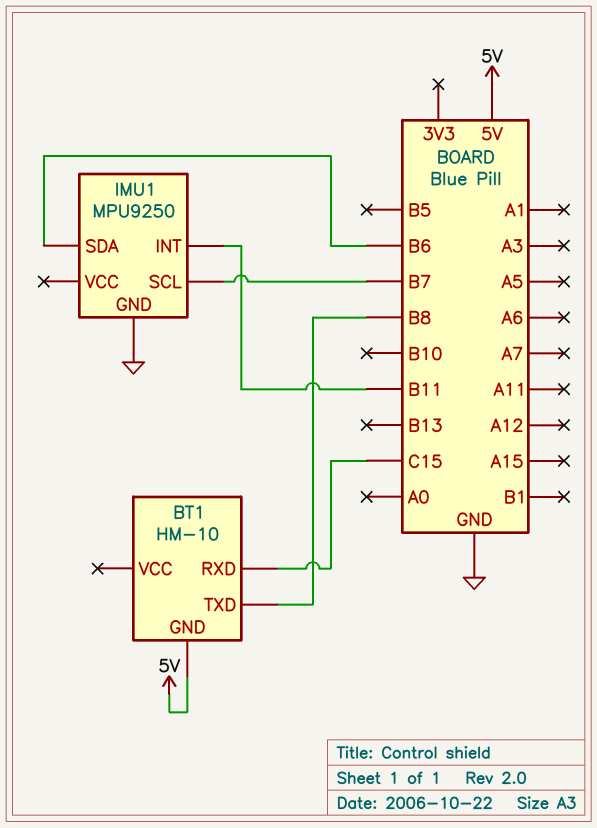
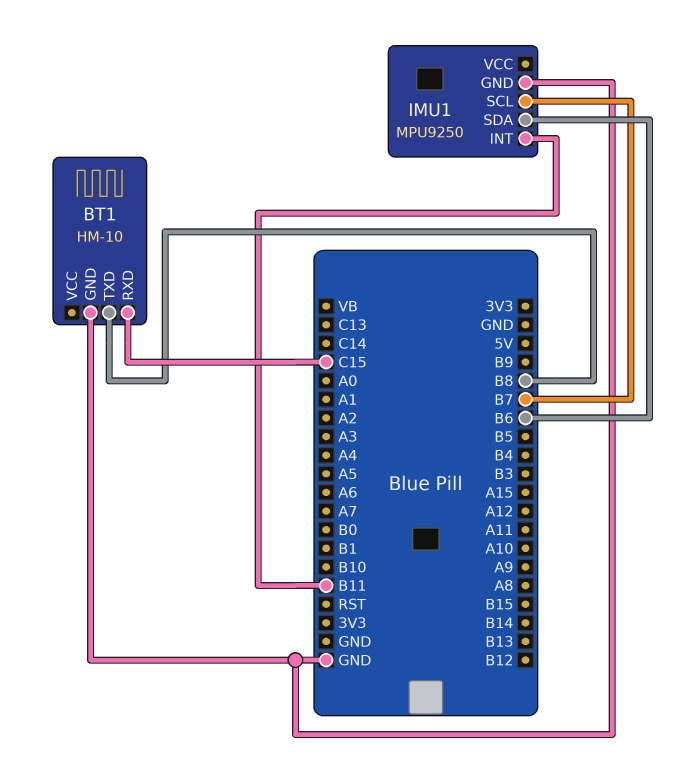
BT1 pin GND: 5V -> GND

